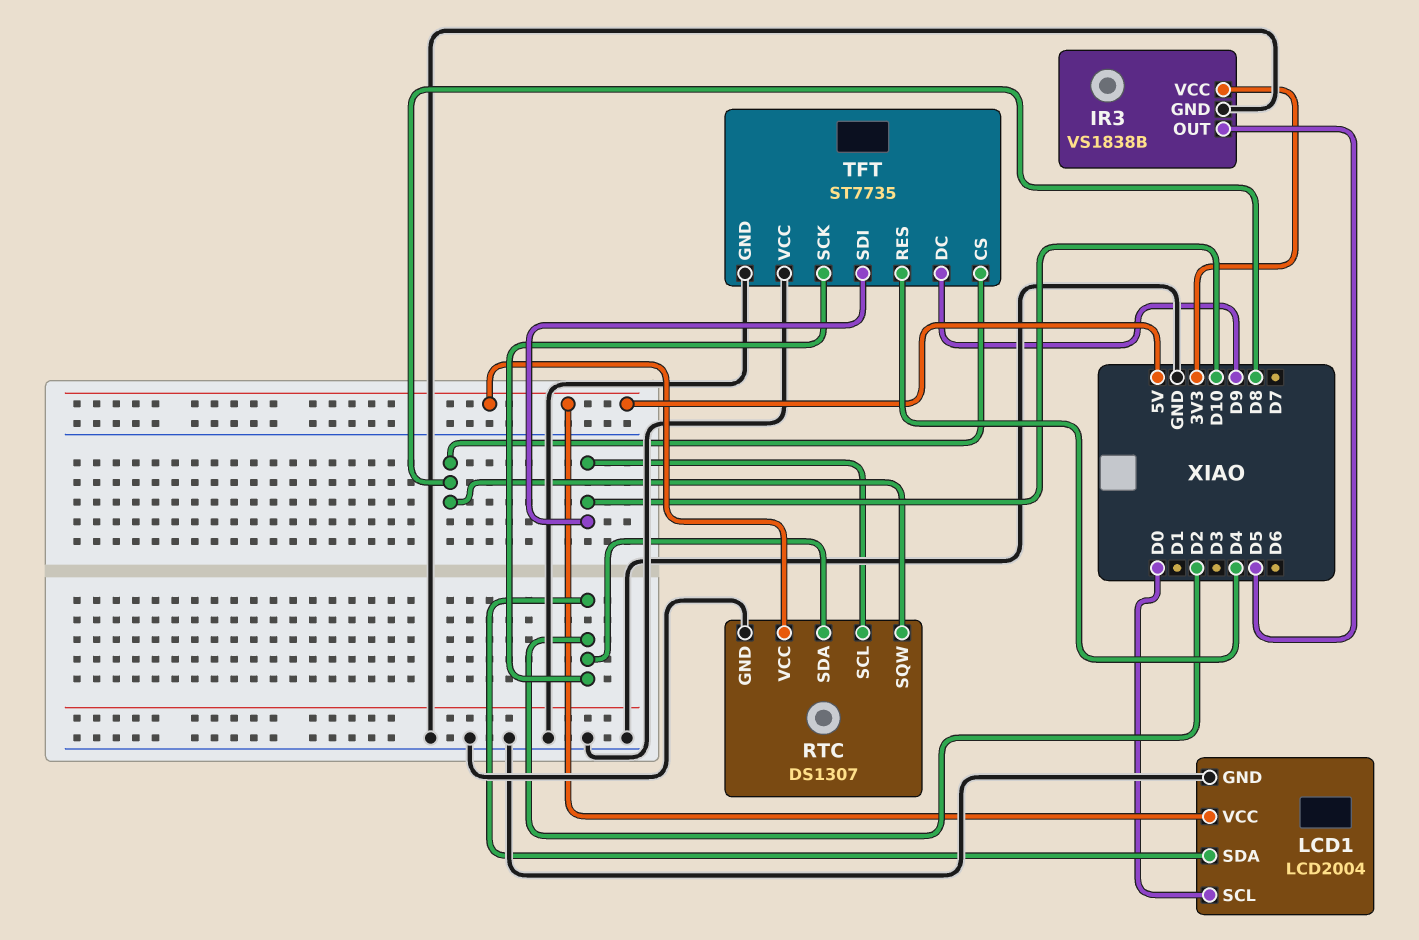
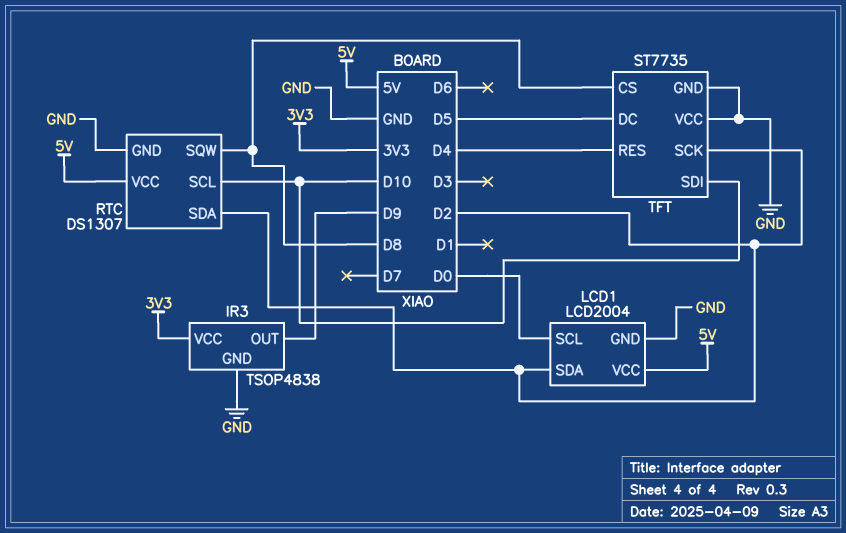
IR3: VS1838B -> TSOP4838
IR3 pin OUT: D5 -> D9
TFT pin DC: D9 -> D5

